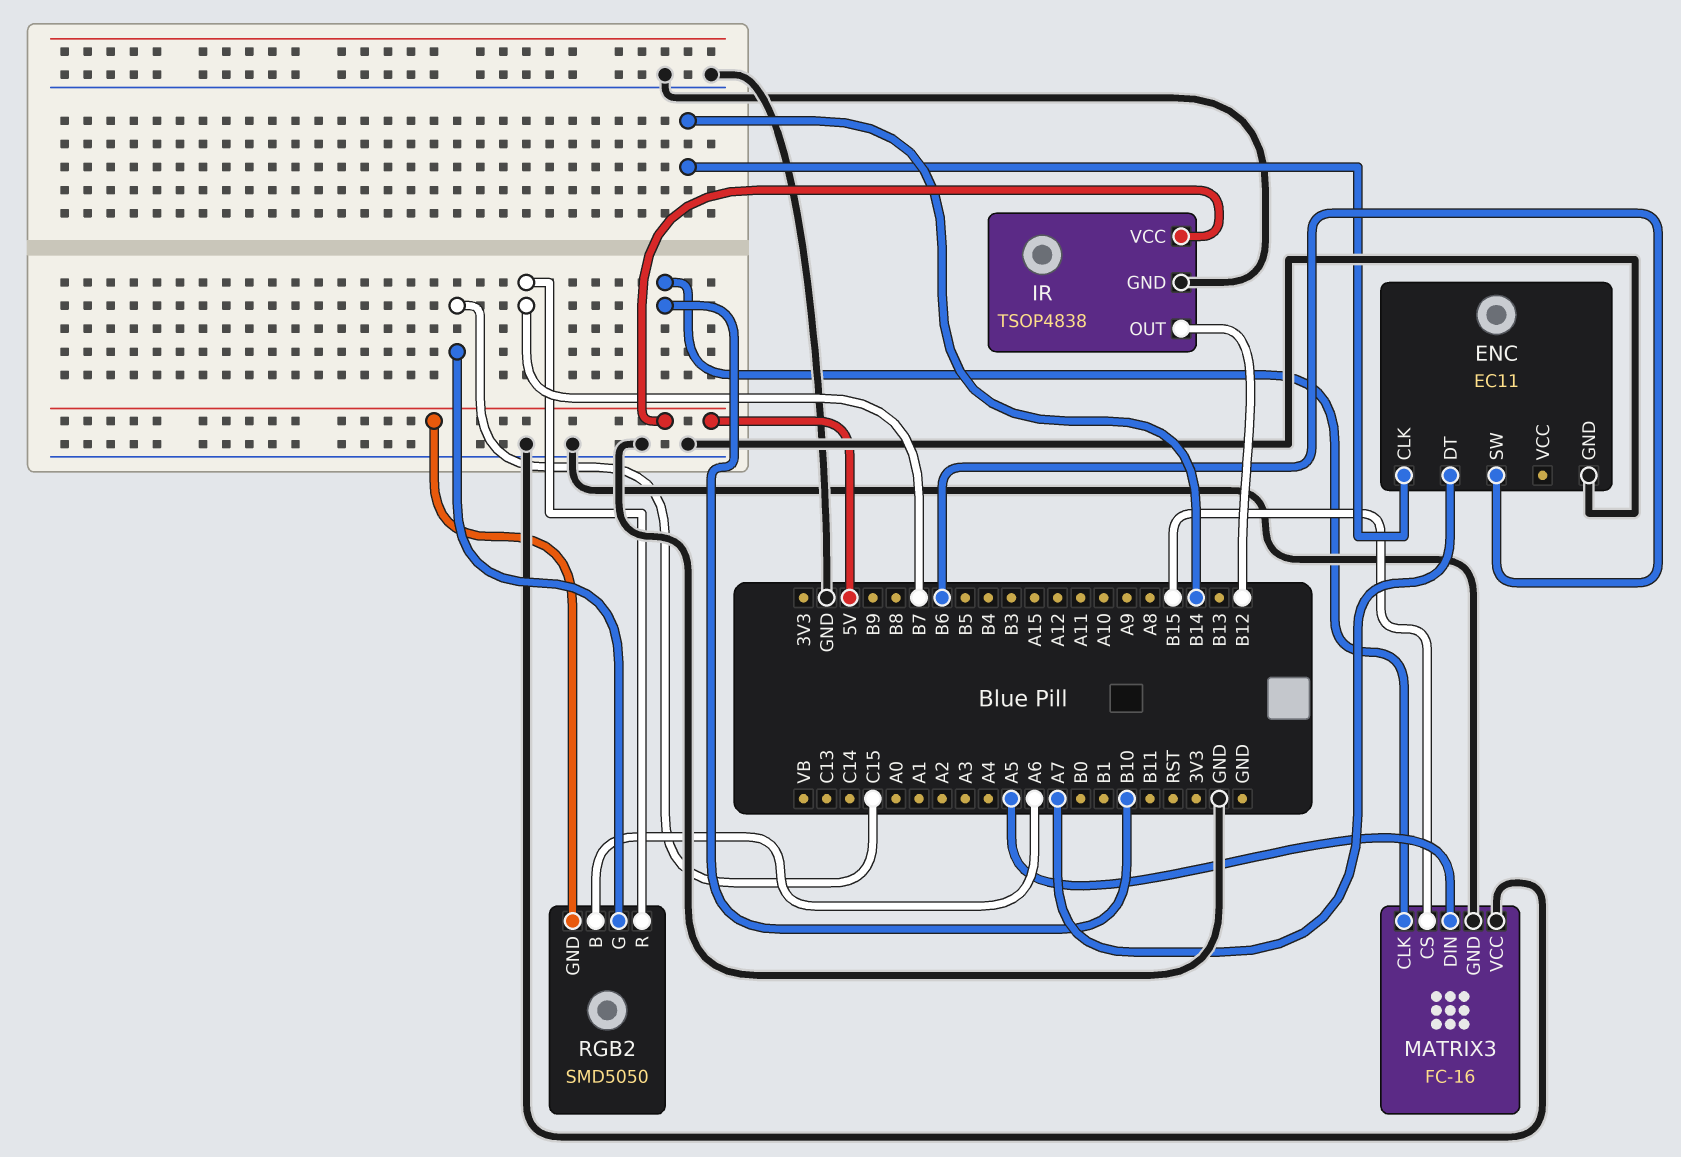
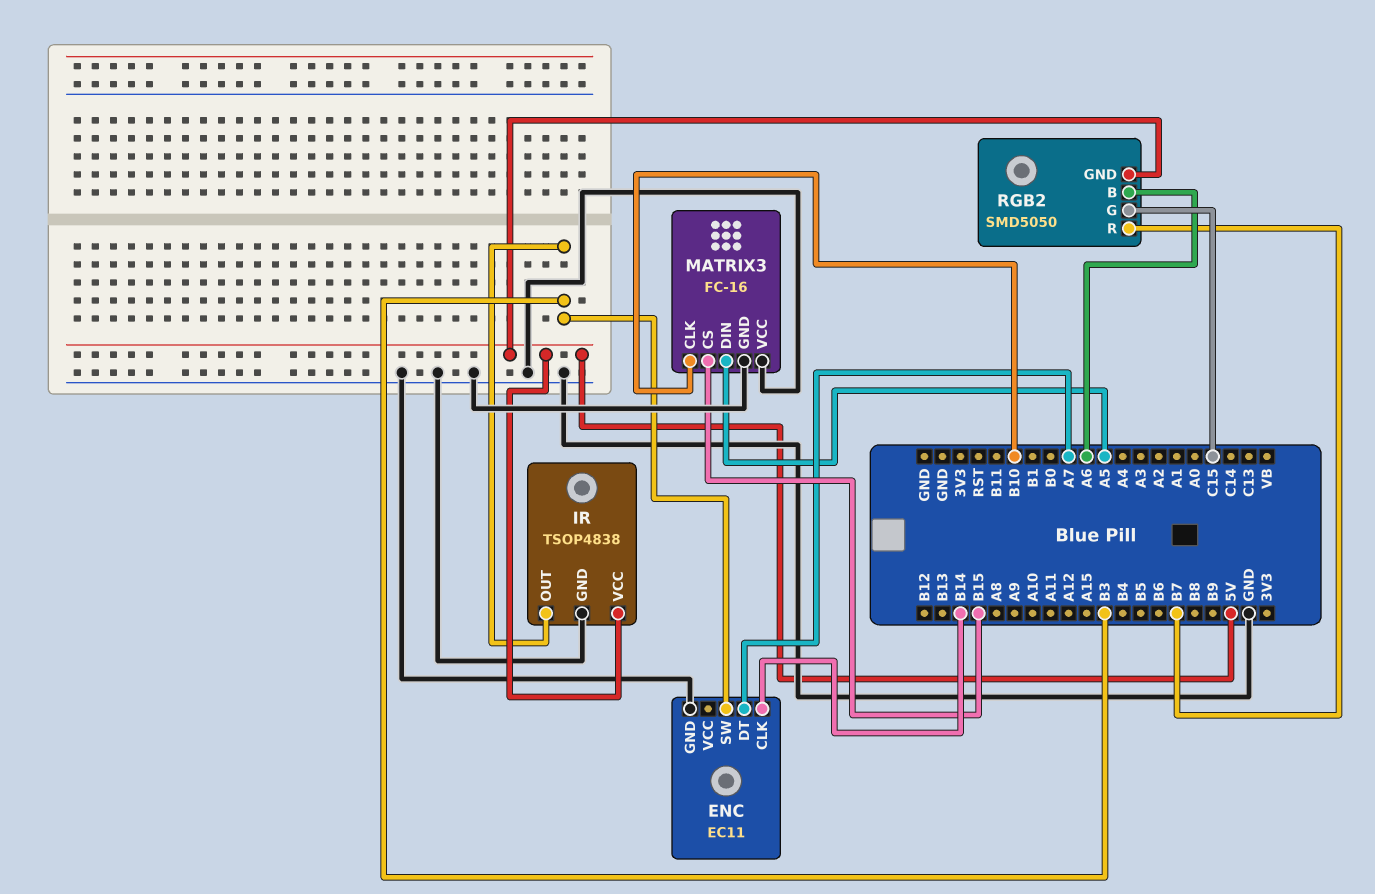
ENC pin SW: B6 -> B3
IR pin OUT: B12 -> B3

